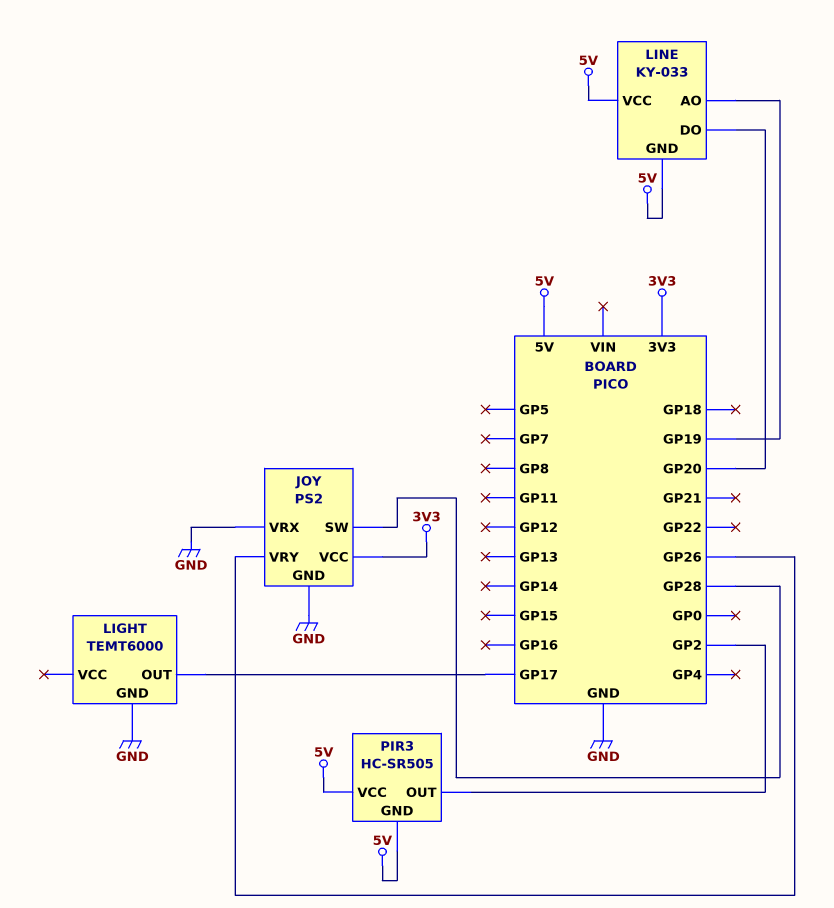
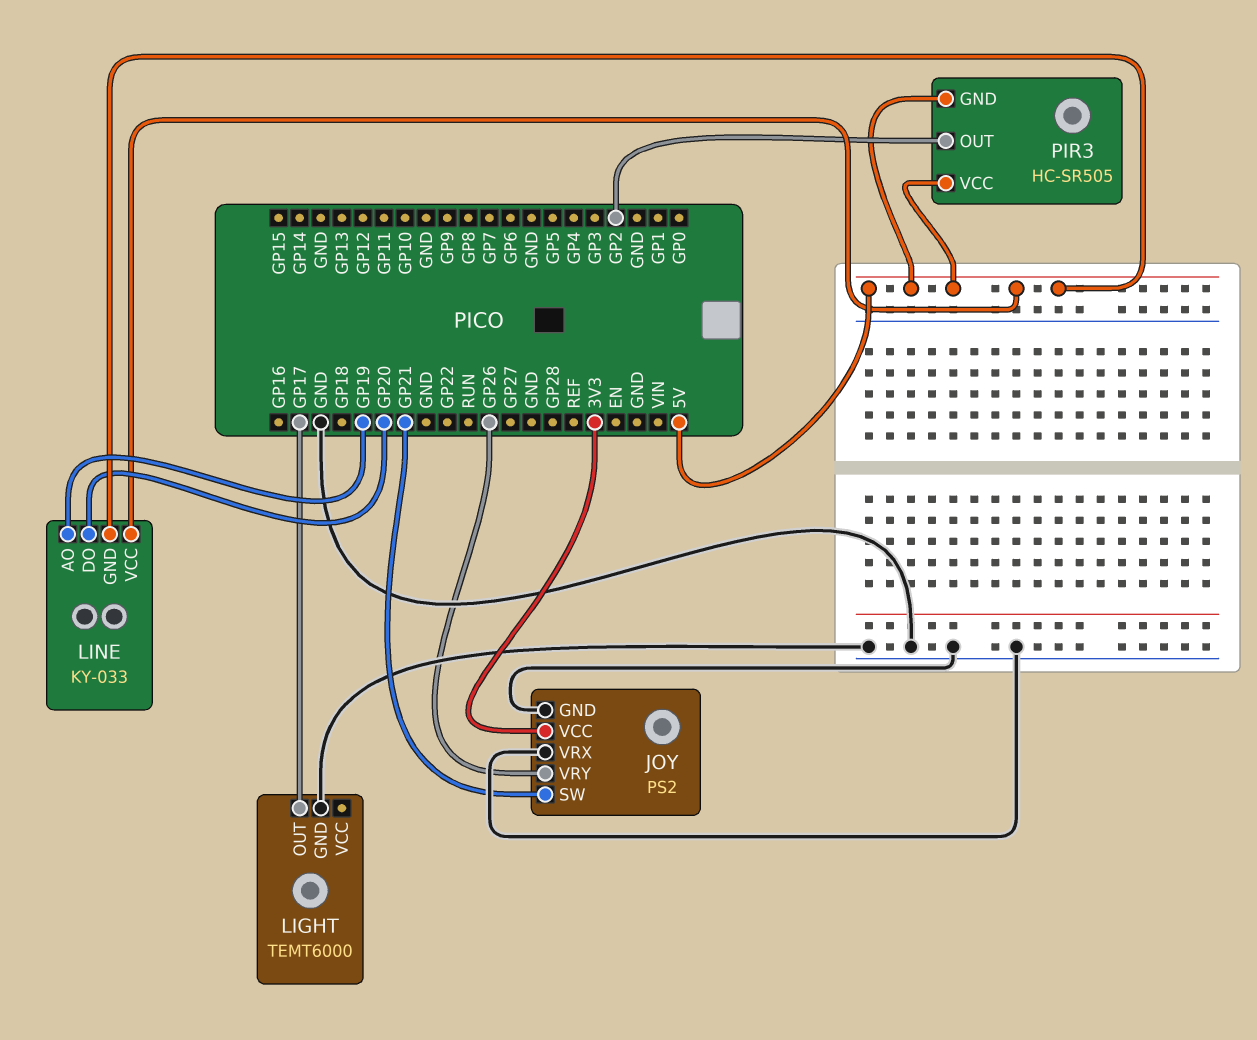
JOY pin SW: GP28 -> GP21

